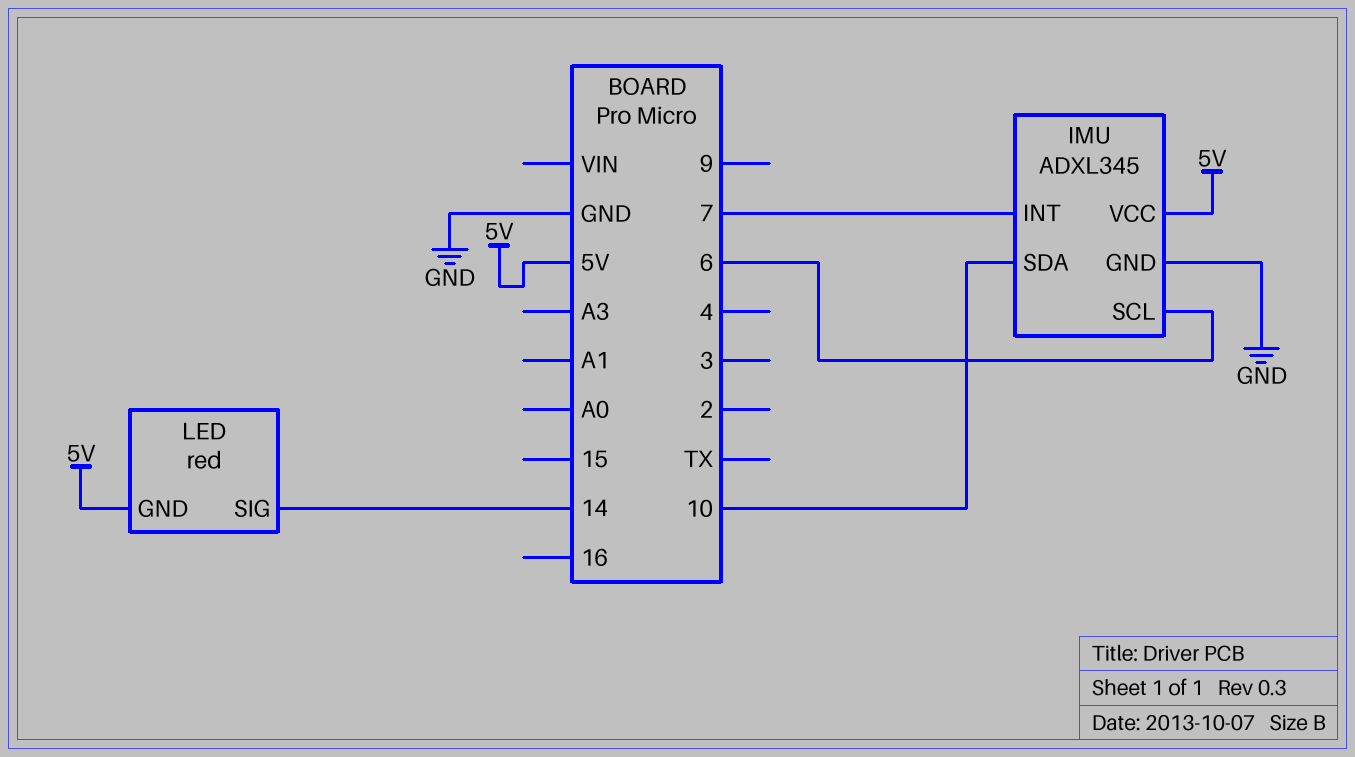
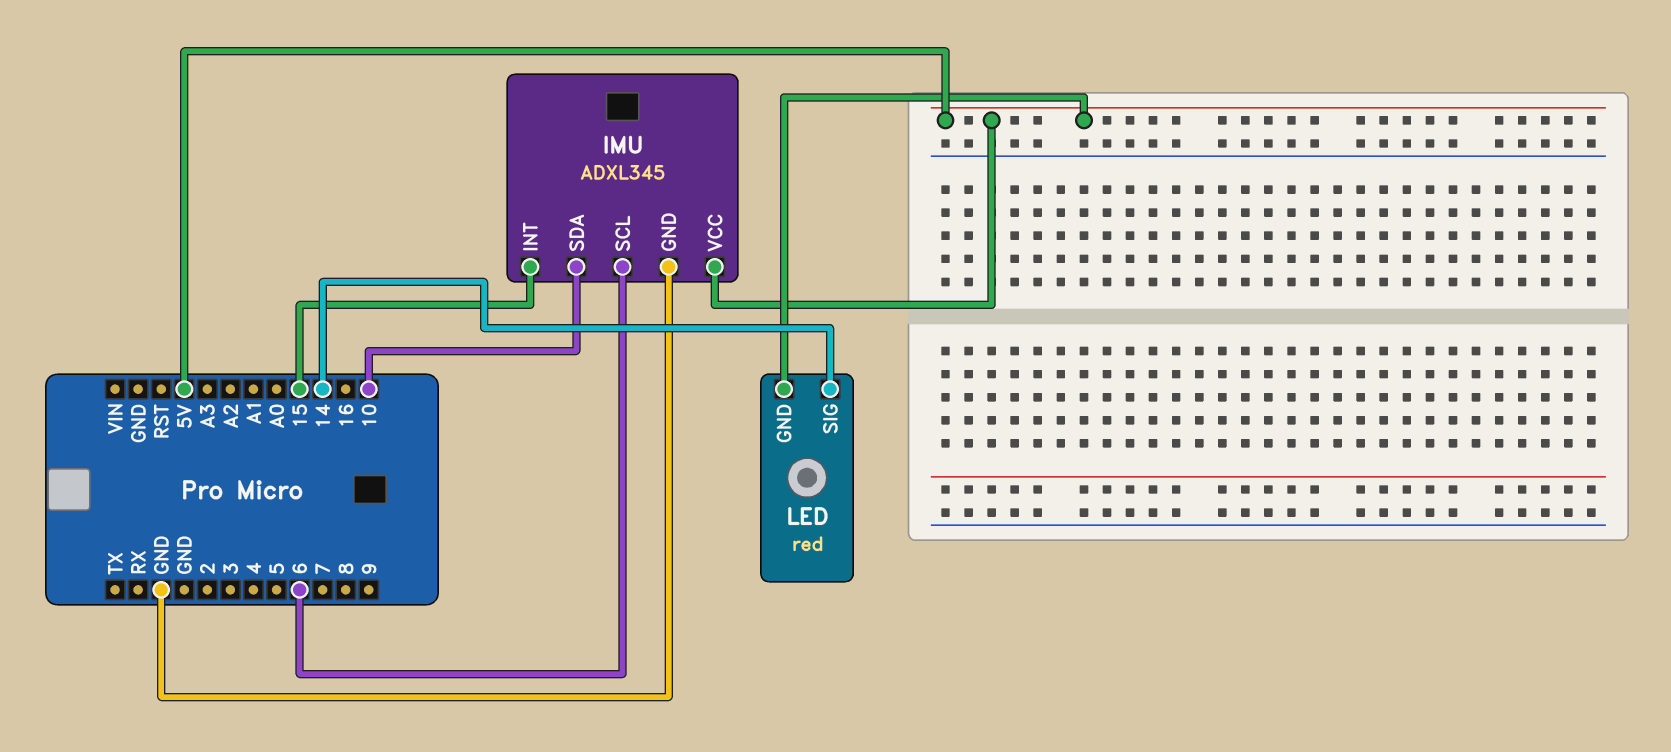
IMU pin INT: 7 -> 15

